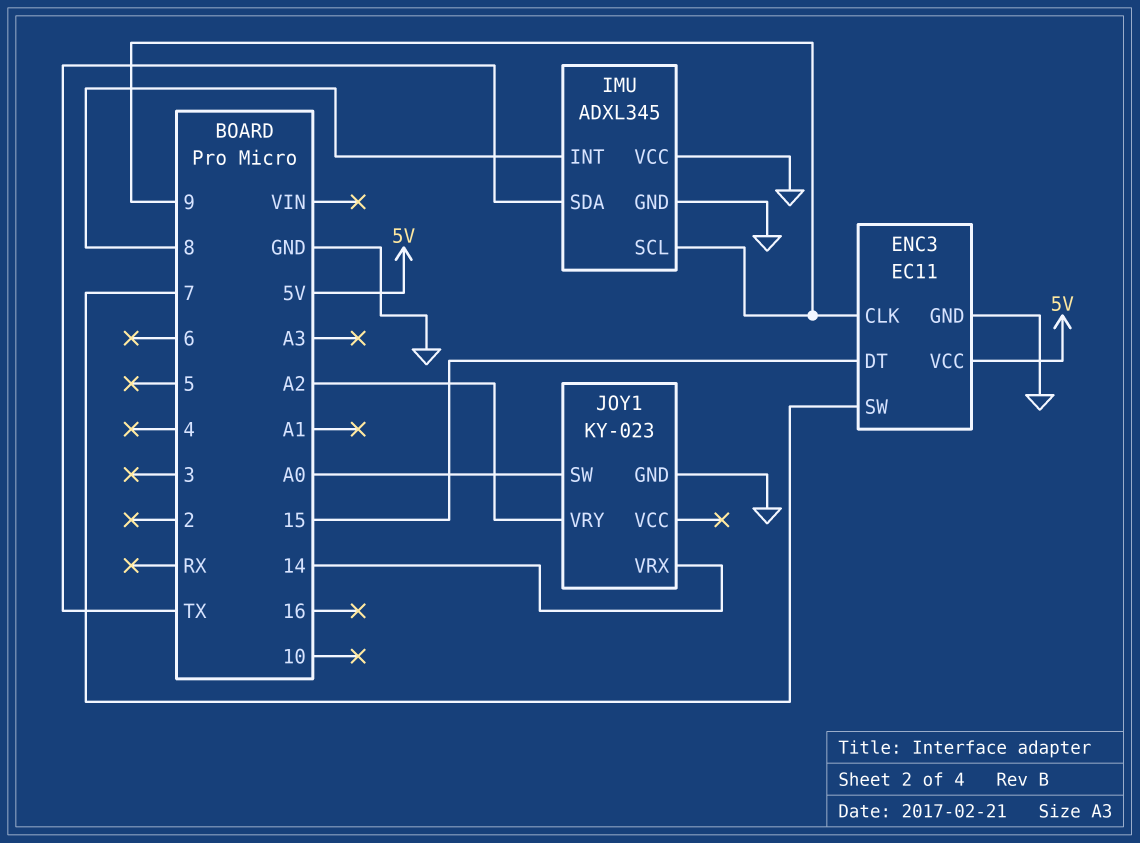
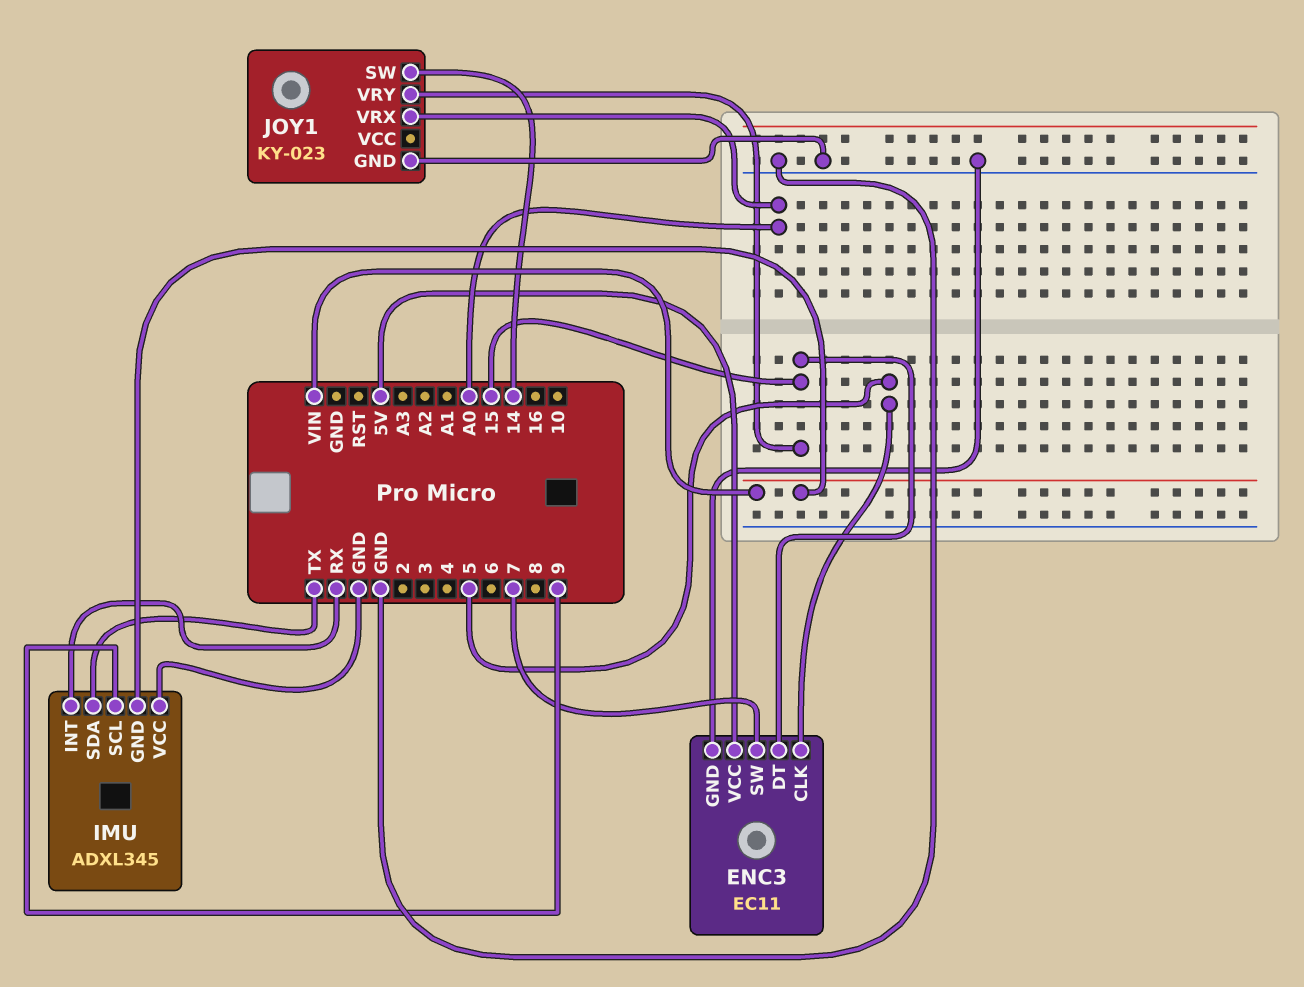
ENC3 pin CLK: 9 -> 5
IMU pin GND: GND -> VIN
IMU pin INT: 8 -> RX
JOY1 pin SW: A0 -> 14
JOY1 pin VRX: 14 -> A0
JOY1 pin VRY: A2 -> 15

